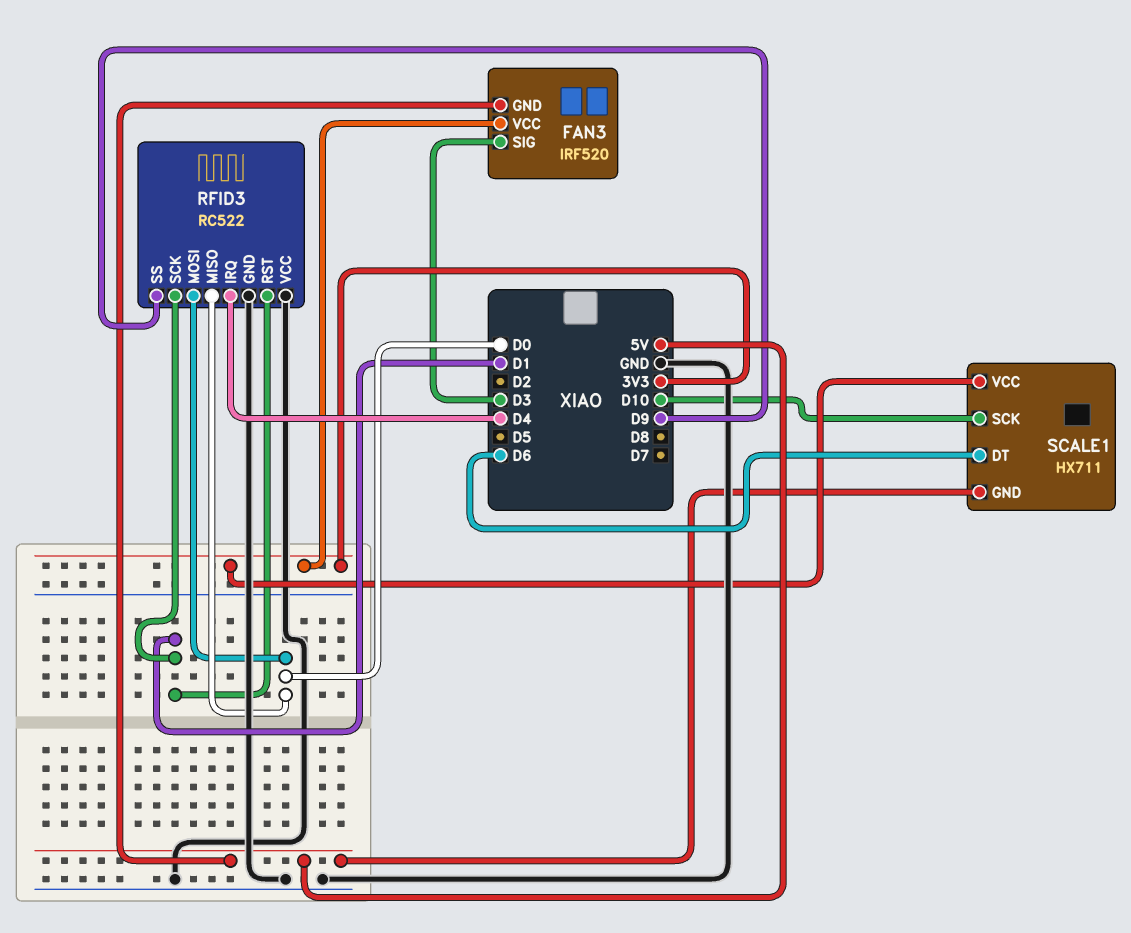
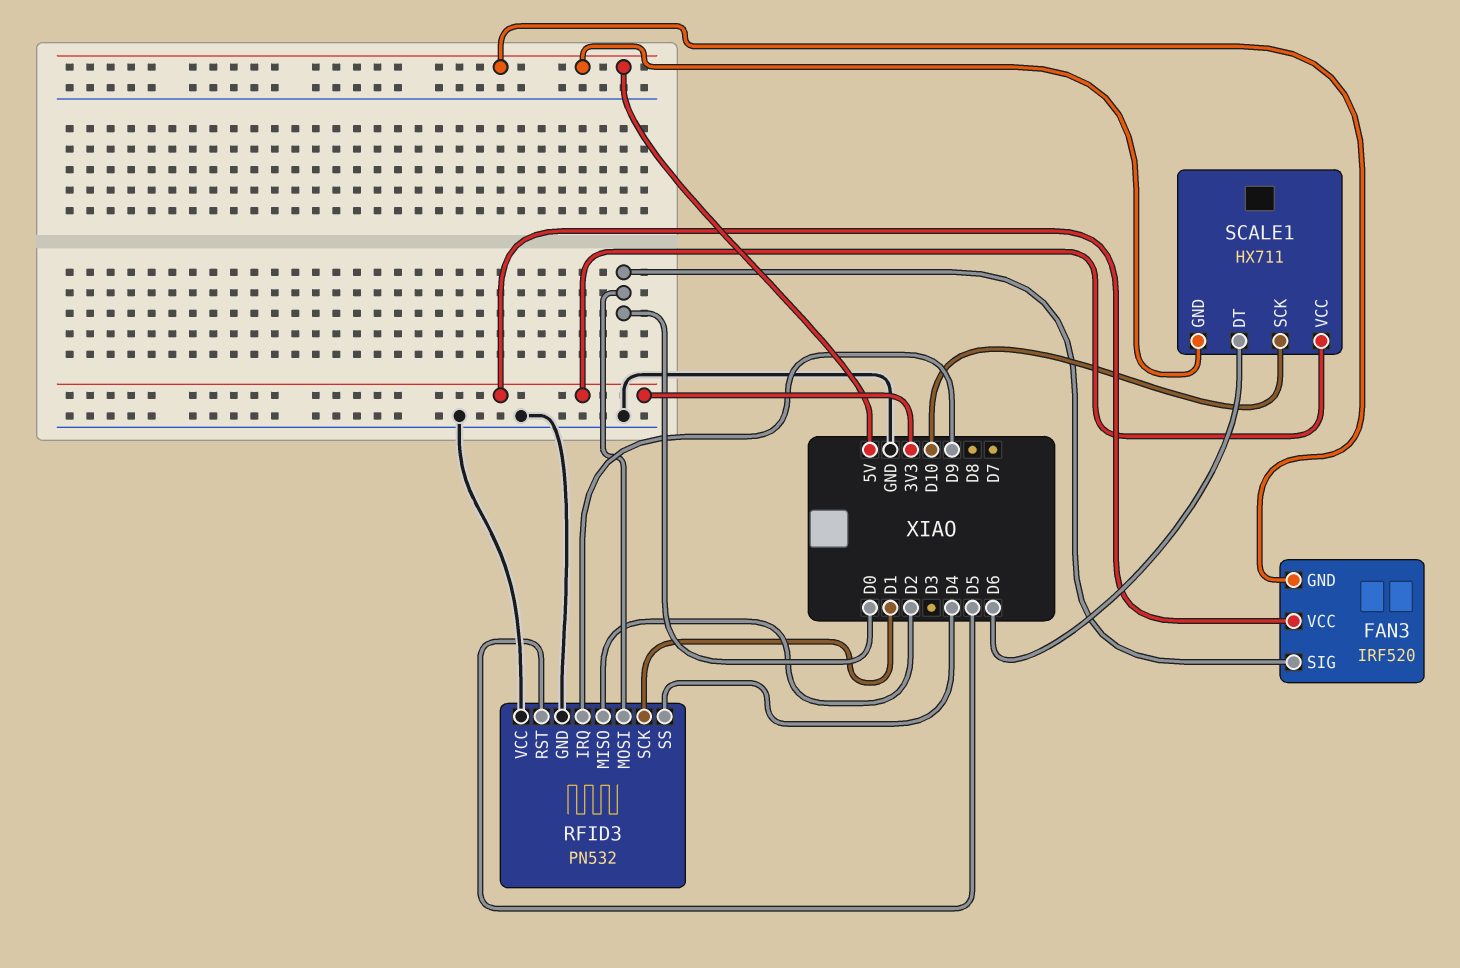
FAN3 pin SIG: D3 -> D0
RFID3: RC522 -> PN532
RFID3 pin IRQ: D4 -> D9
RFID3 pin MISO: D0 -> D2
RFID3 pin RST: D1 -> D5
RFID3 pin SS: D9 -> D4

